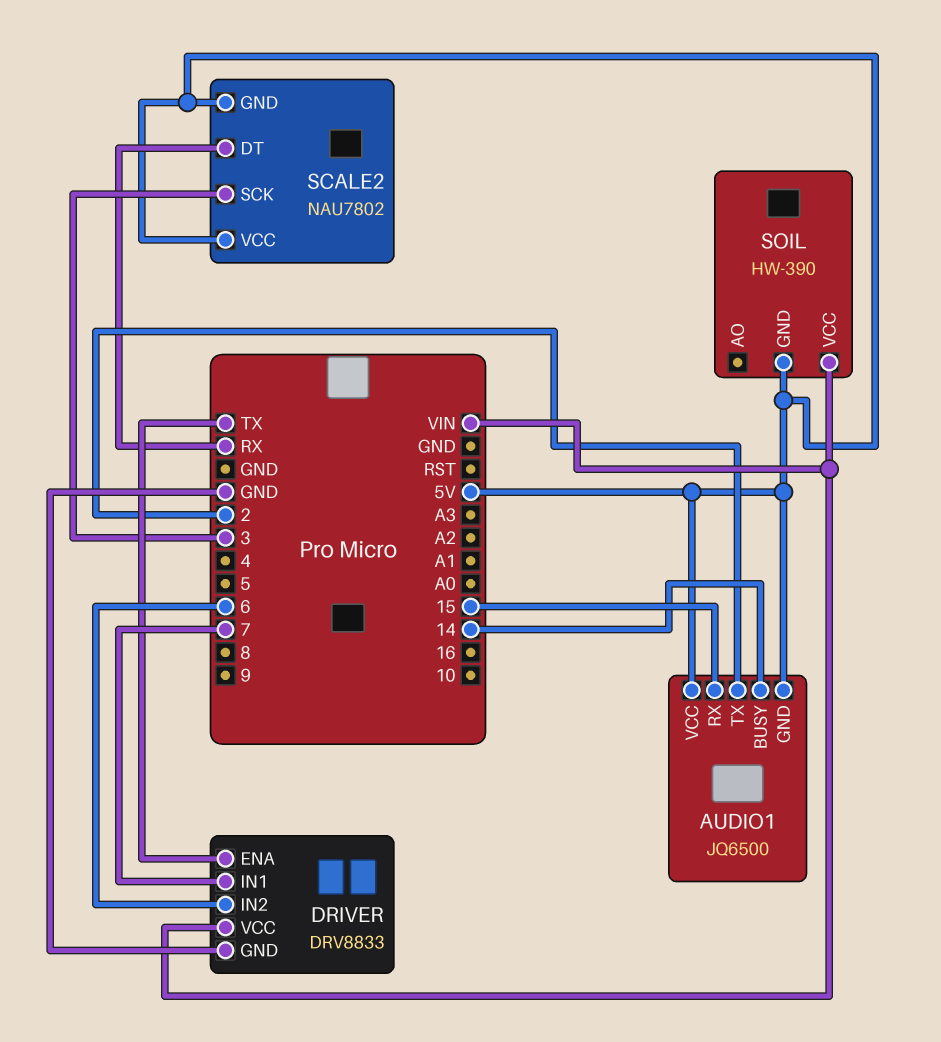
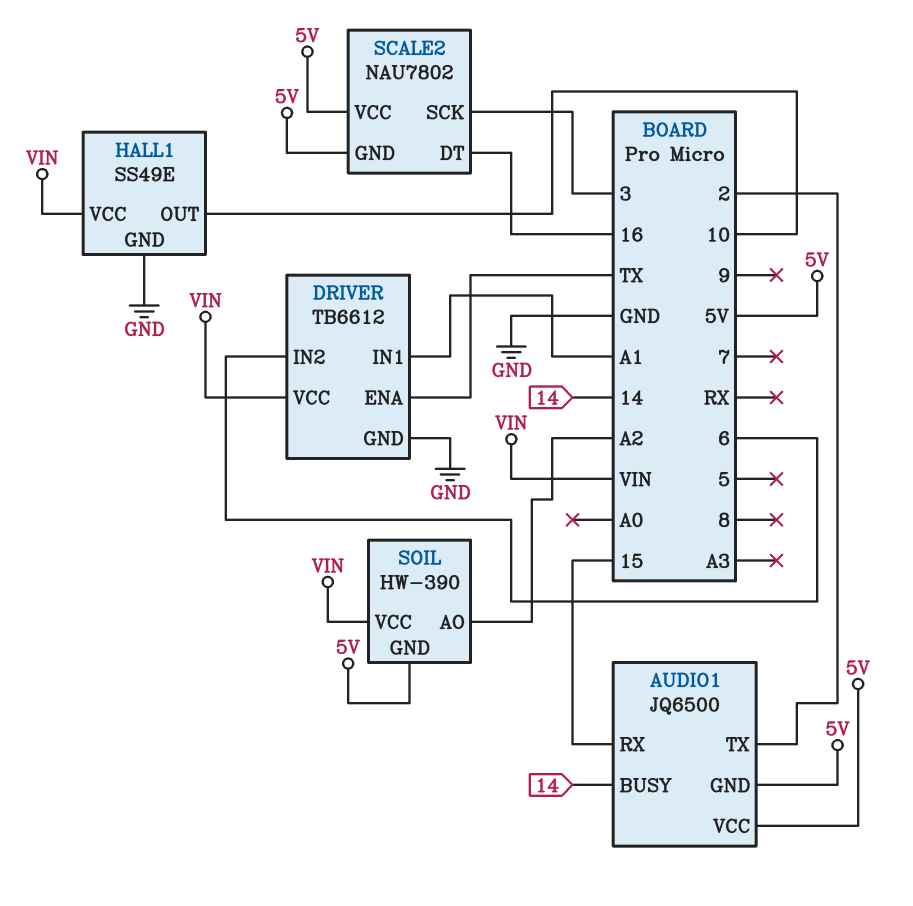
DRIVER: DRV8833 -> TB6612
DRIVER pin IN1: 7 -> A1
HALL1: none -> SS49E
HALL1 pin GND: none -> GND
HALL1 pin OUT: none -> 10
HALL1 pin VCC: none -> VIN
SCALE2 pin DT: RX -> 16
SOIL pin AO: none -> A2

